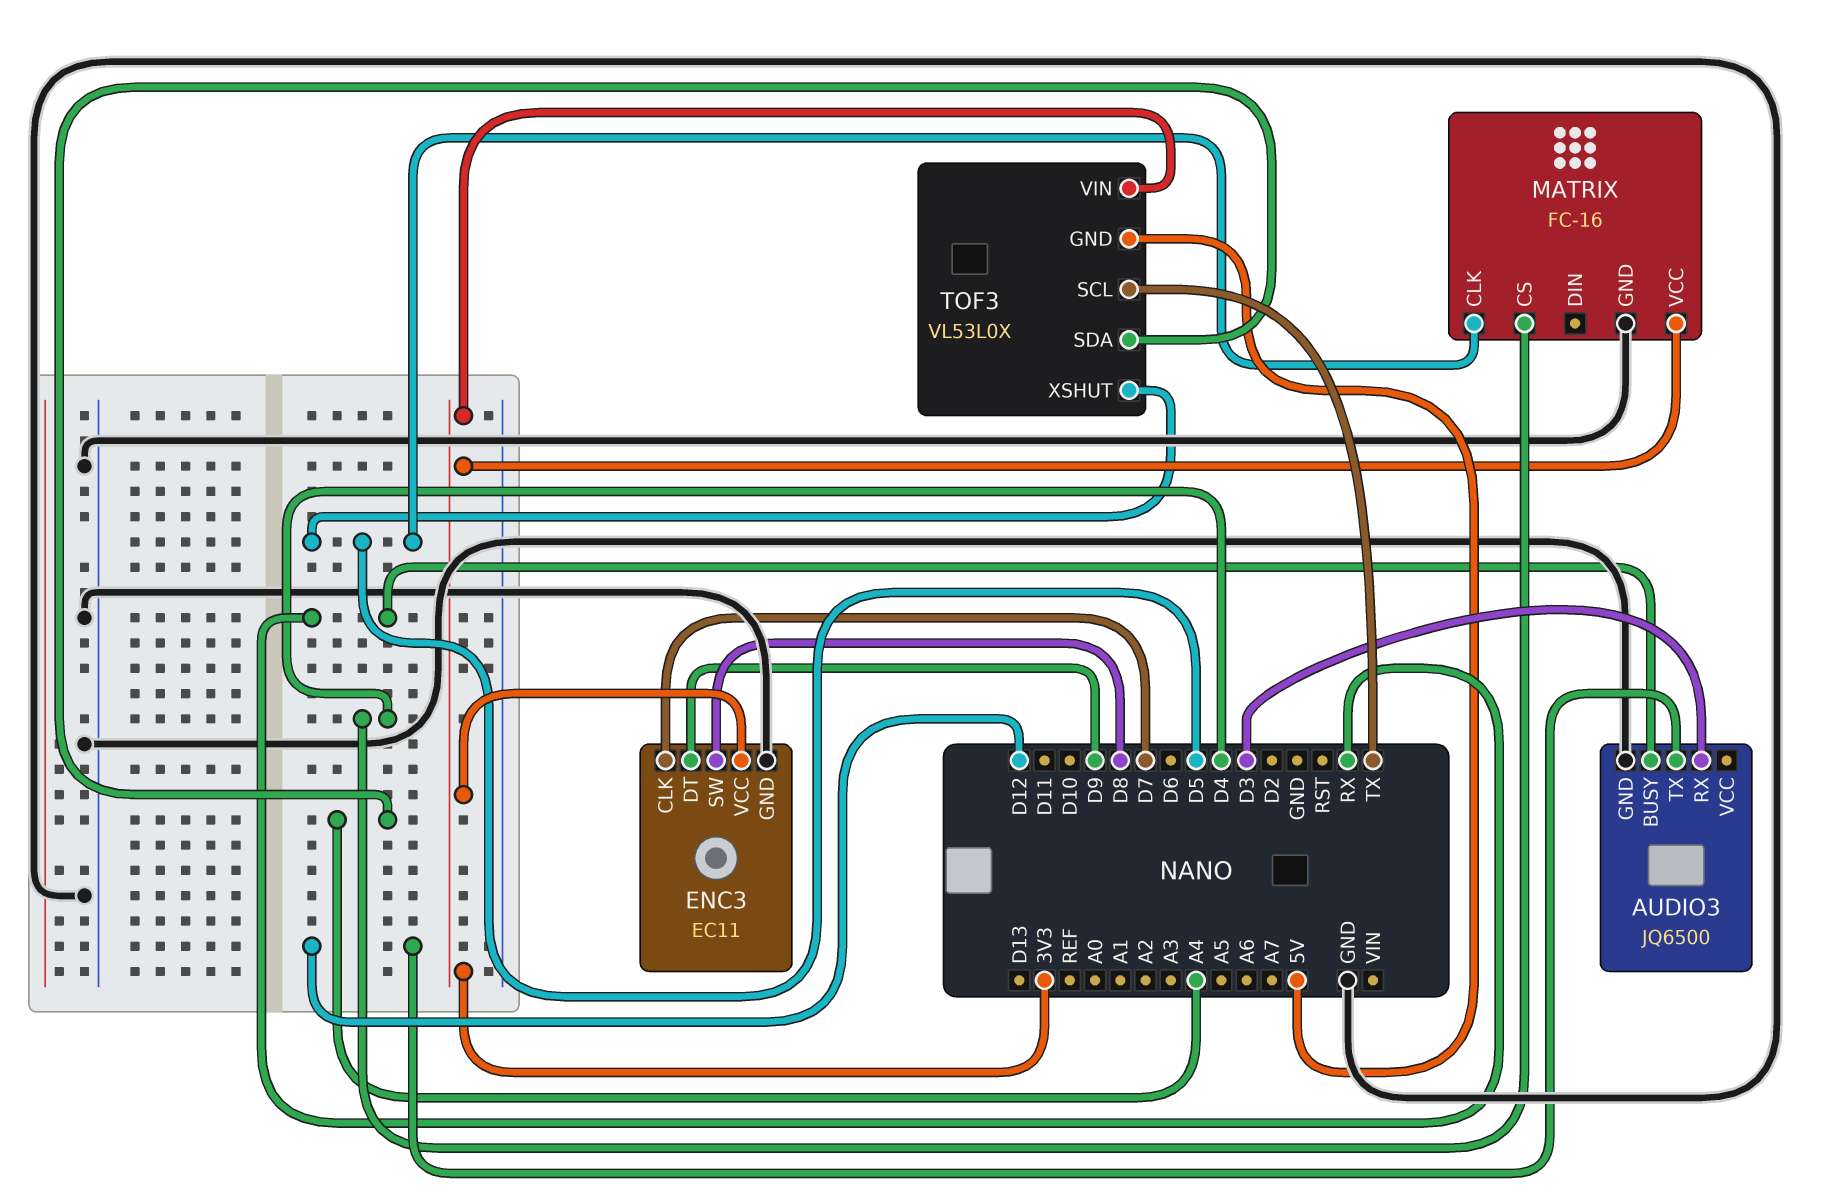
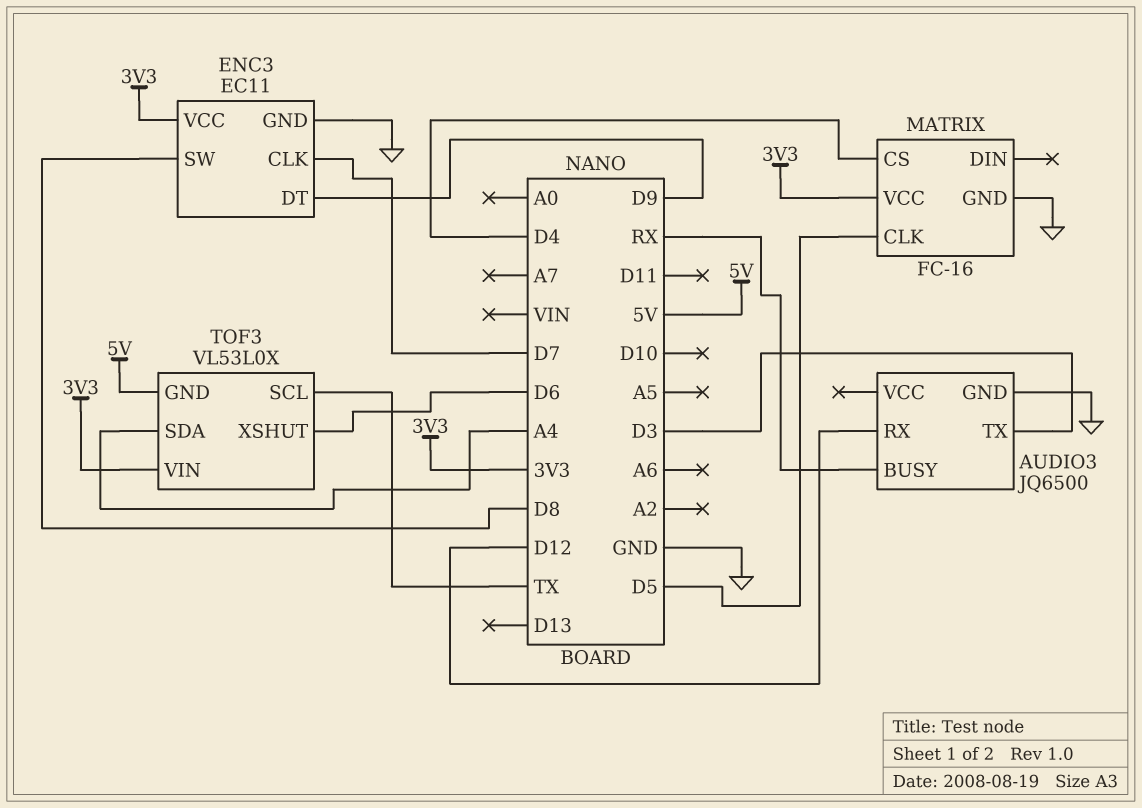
AUDIO3 pin RX: D3 -> D12
AUDIO3 pin TX: D12 -> D3
TOF3 pin XSHUT: D5 -> D6

